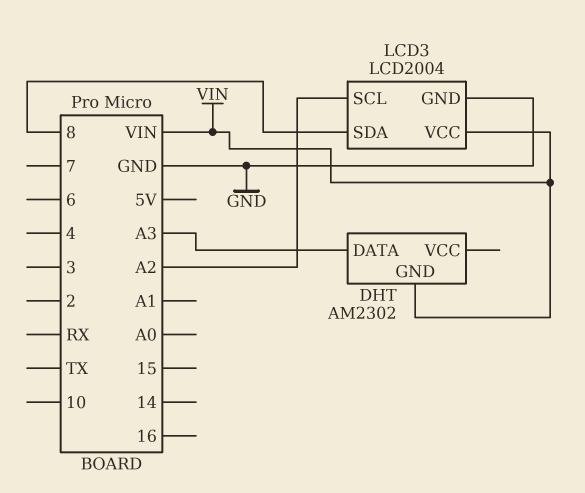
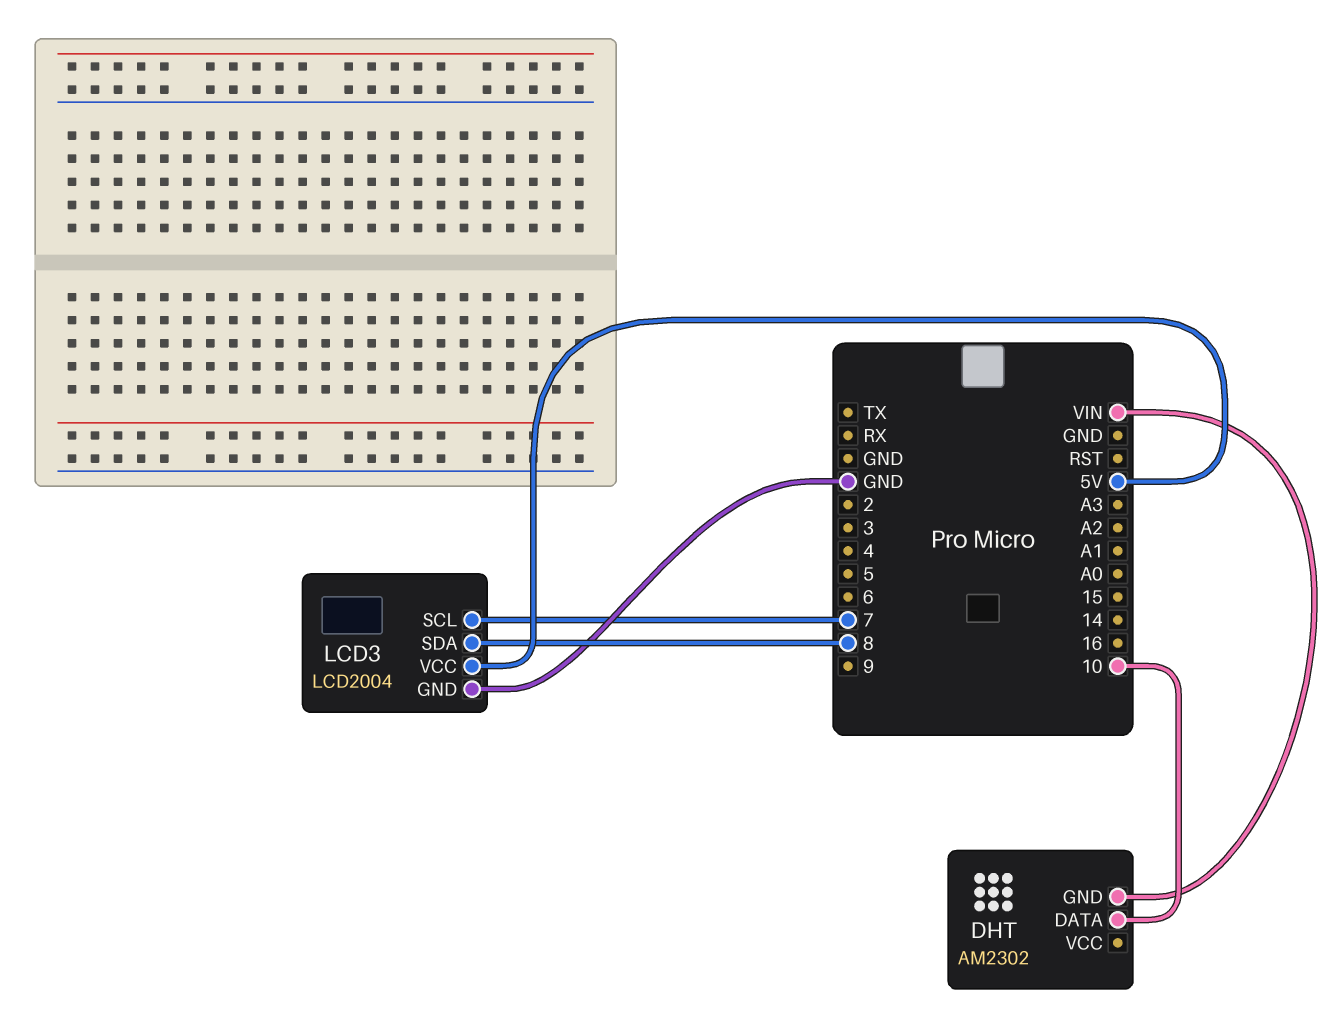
DHT pin DATA: A3 -> 10
LCD3 pin SCL: A2 -> 7
LCD3 pin VCC: VIN -> 5V

